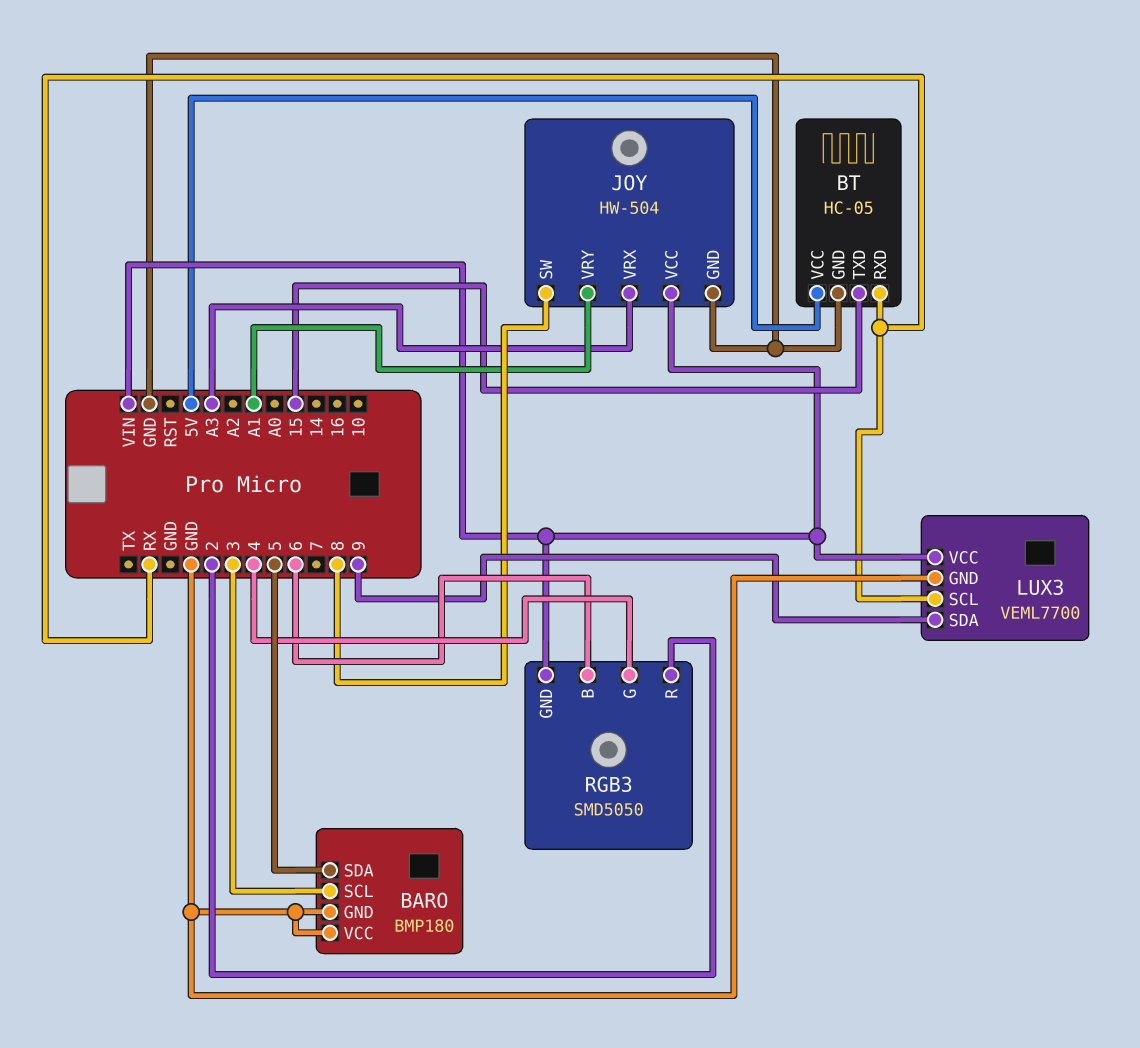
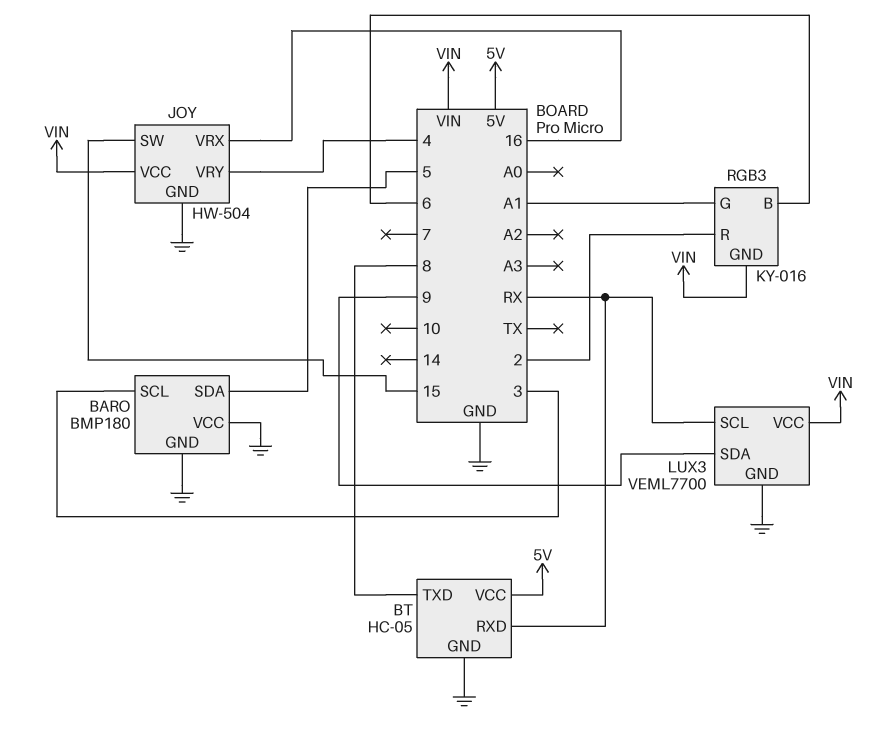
BT pin TXD: 15 -> 8
JOY pin SW: 8 -> 15
JOY pin VRX: A3 -> 16
JOY pin VRY: A1 -> 4
RGB3: SMD5050 -> KY-016
RGB3 pin G: 4 -> A1

